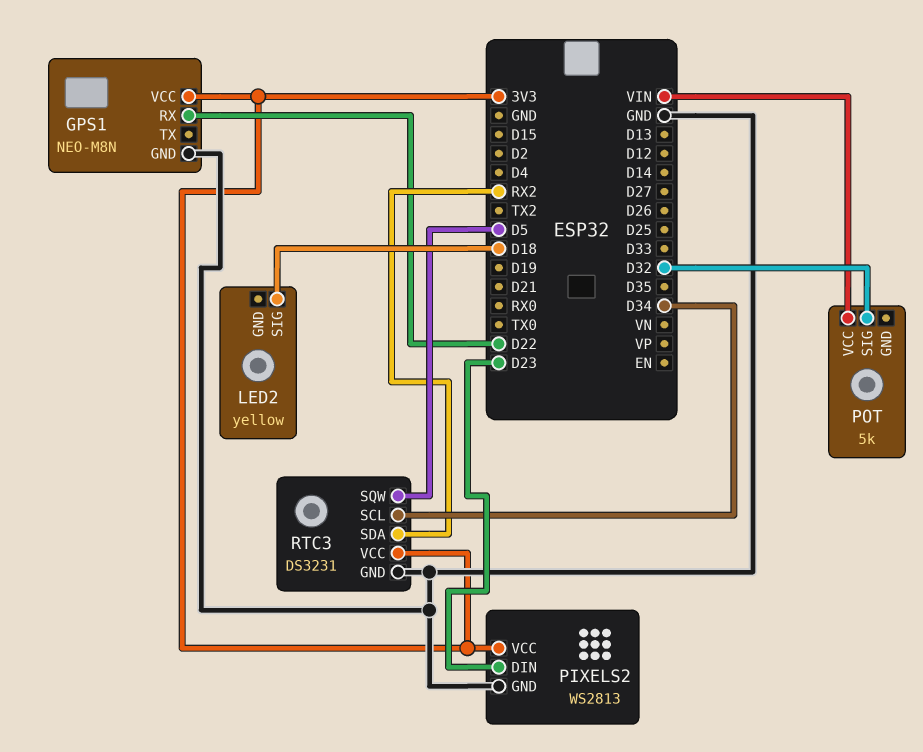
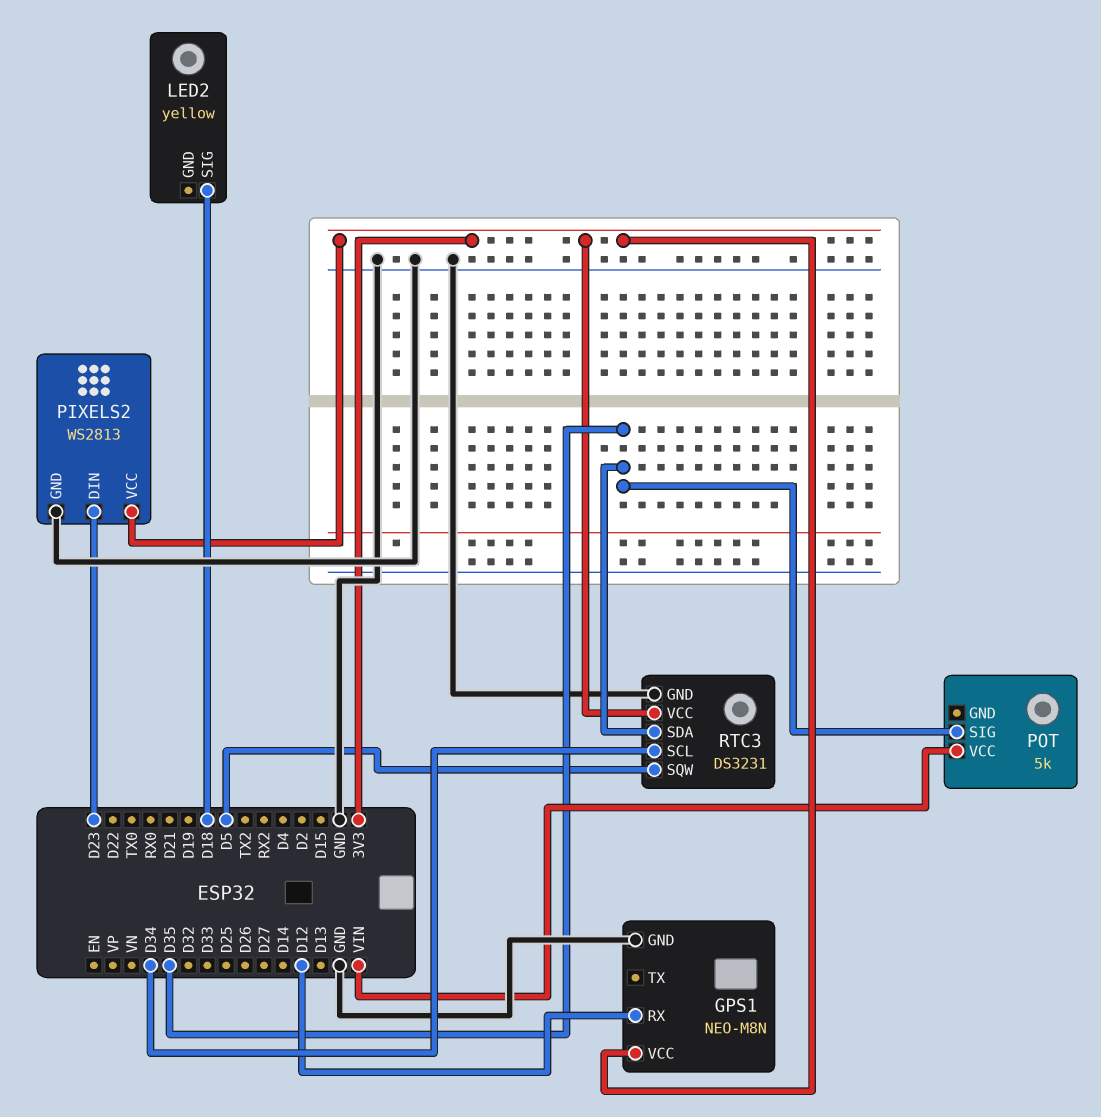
GPS1 pin RX: D22 -> D12
POT pin SIG: D32 -> D35
RTC3 pin SDA: RX2 -> D35

